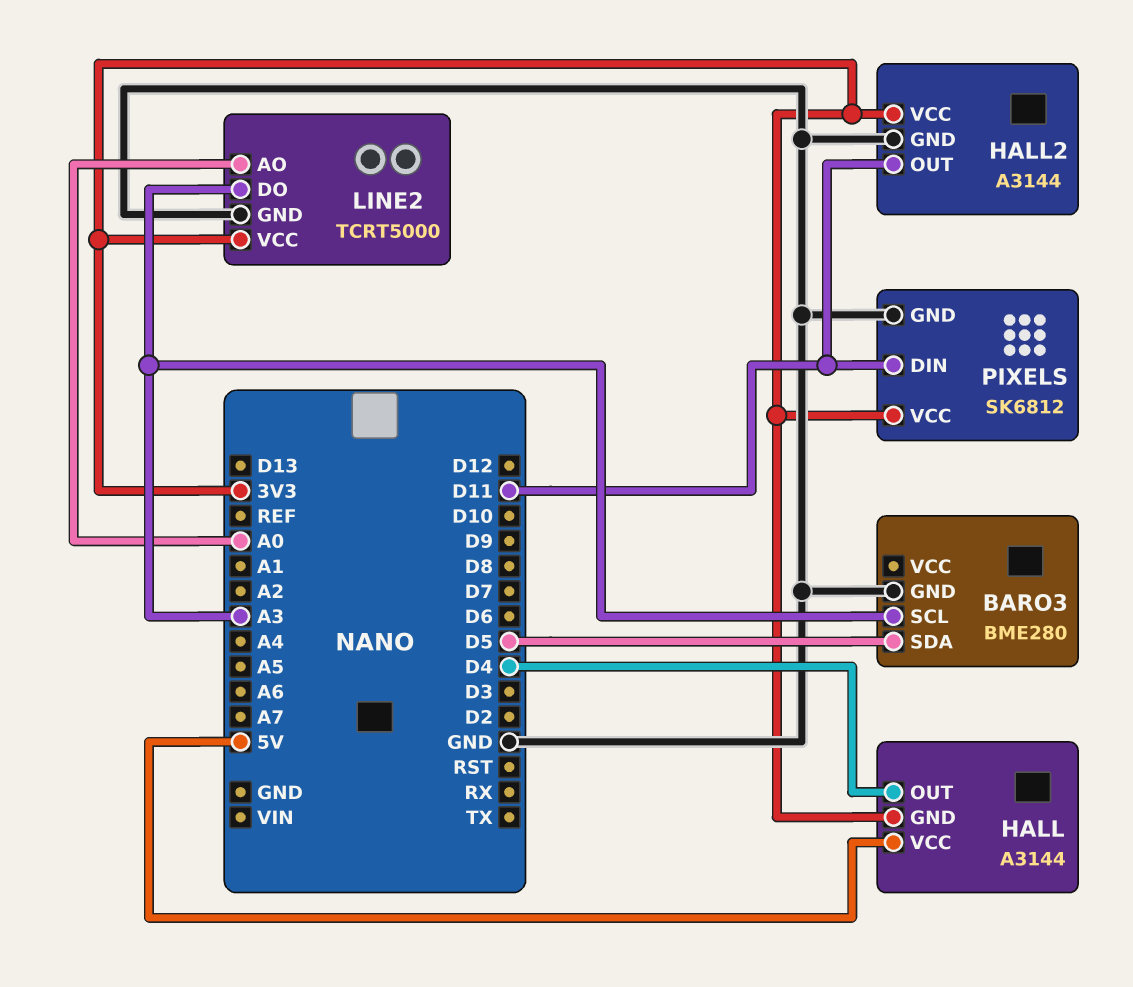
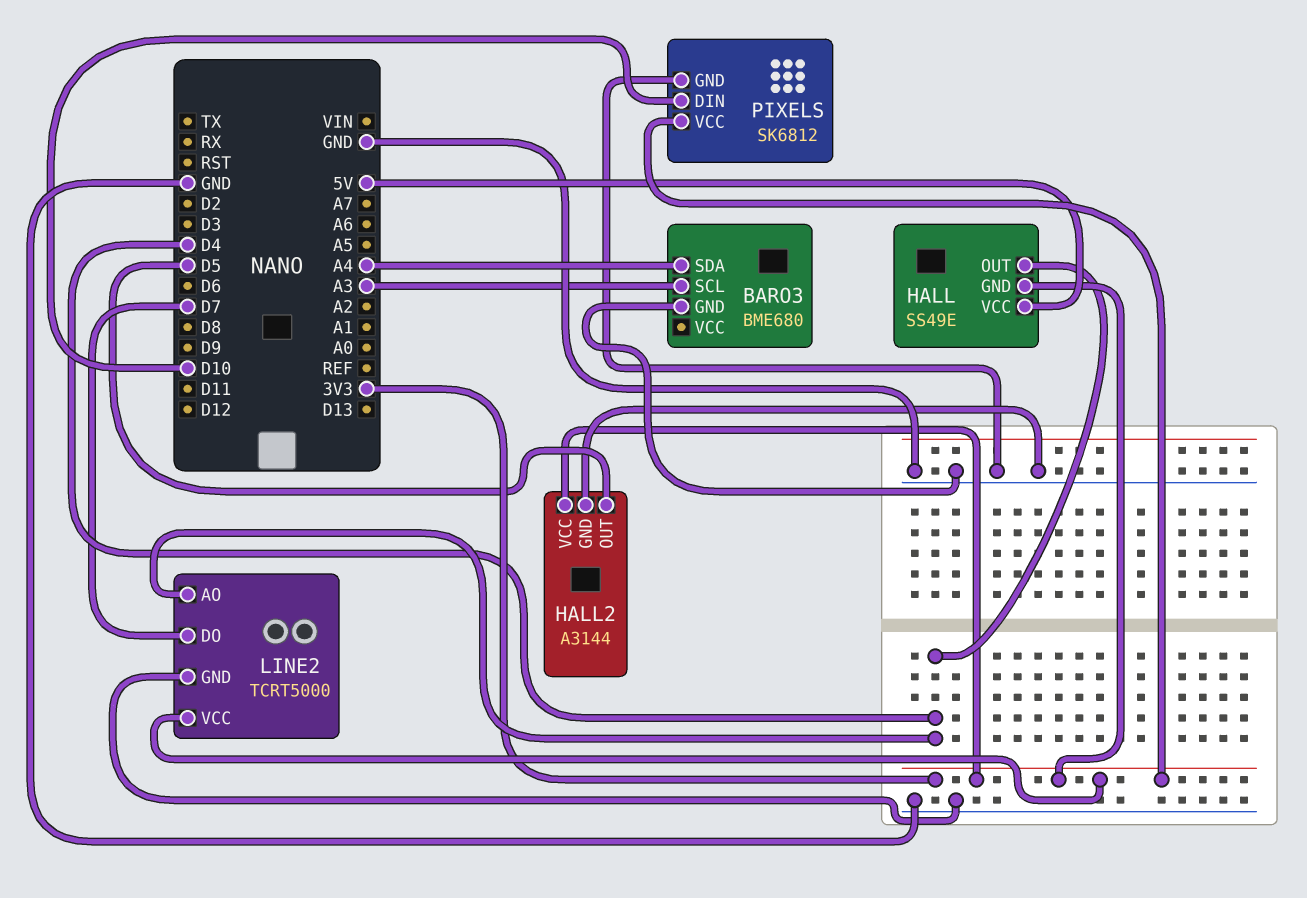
BARO3: BME280 -> BME680
BARO3 pin SDA: D5 -> A4
HALL: A3144 -> SS49E
HALL2 pin OUT: D11 -> D5
LINE2 pin AO: A0 -> D4
LINE2 pin DO: A3 -> D7
PIXELS pin DIN: D11 -> D10

